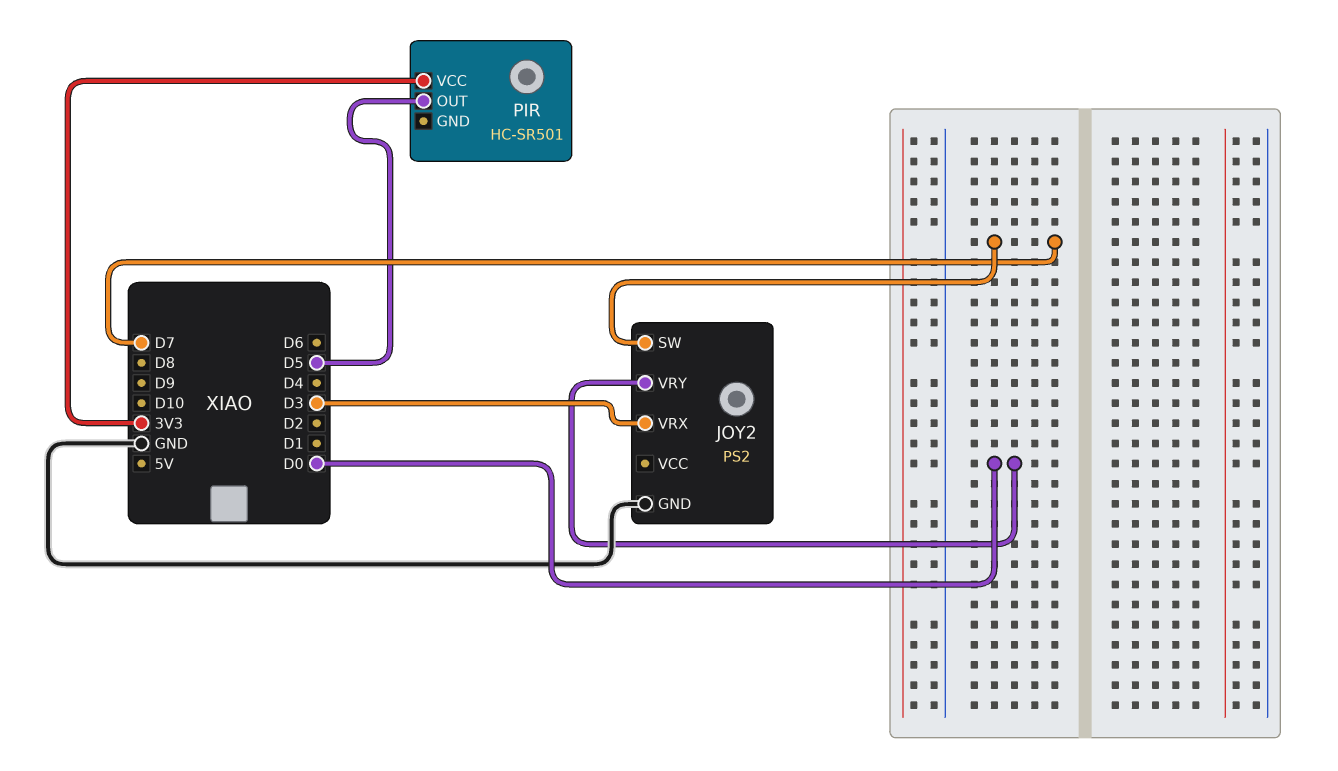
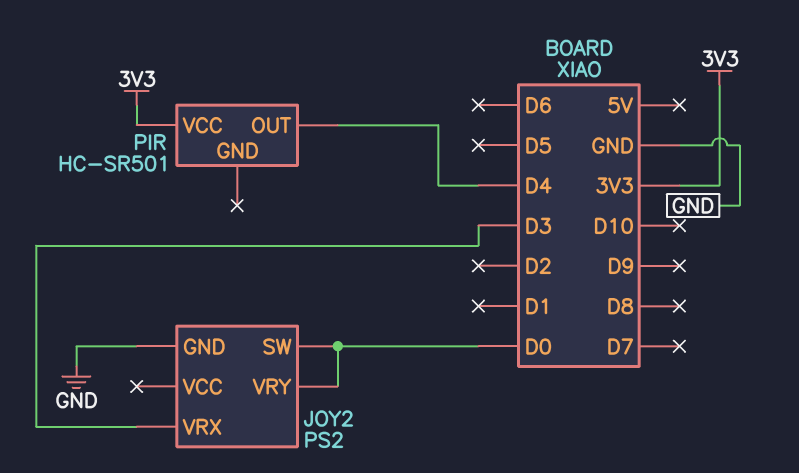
JOY2 pin SW: D7 -> D0
PIR pin OUT: D5 -> D4

